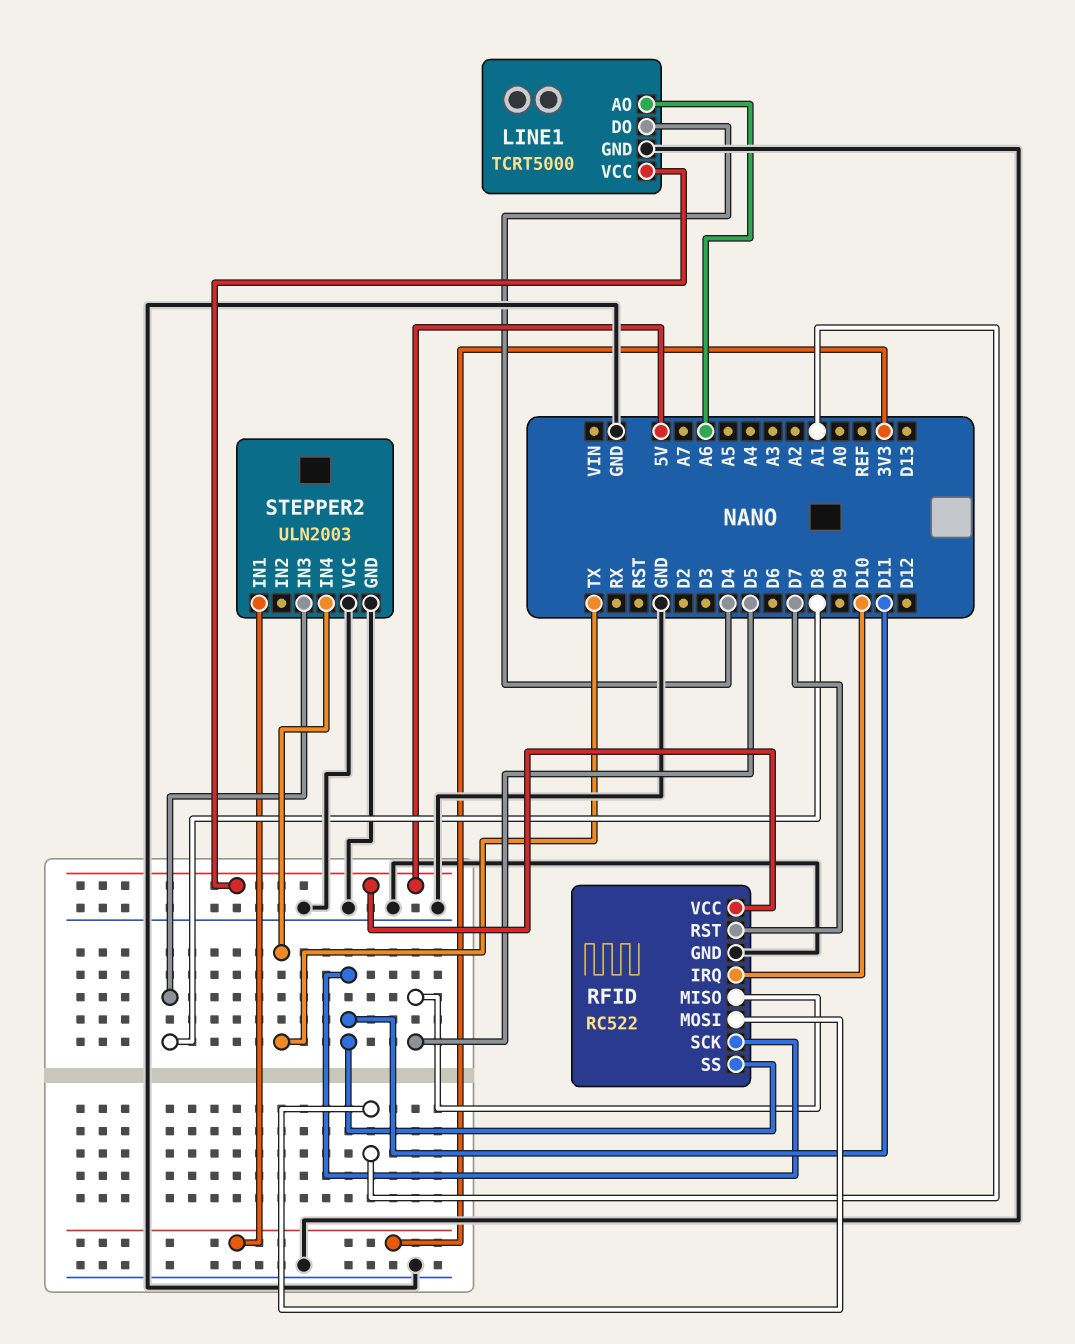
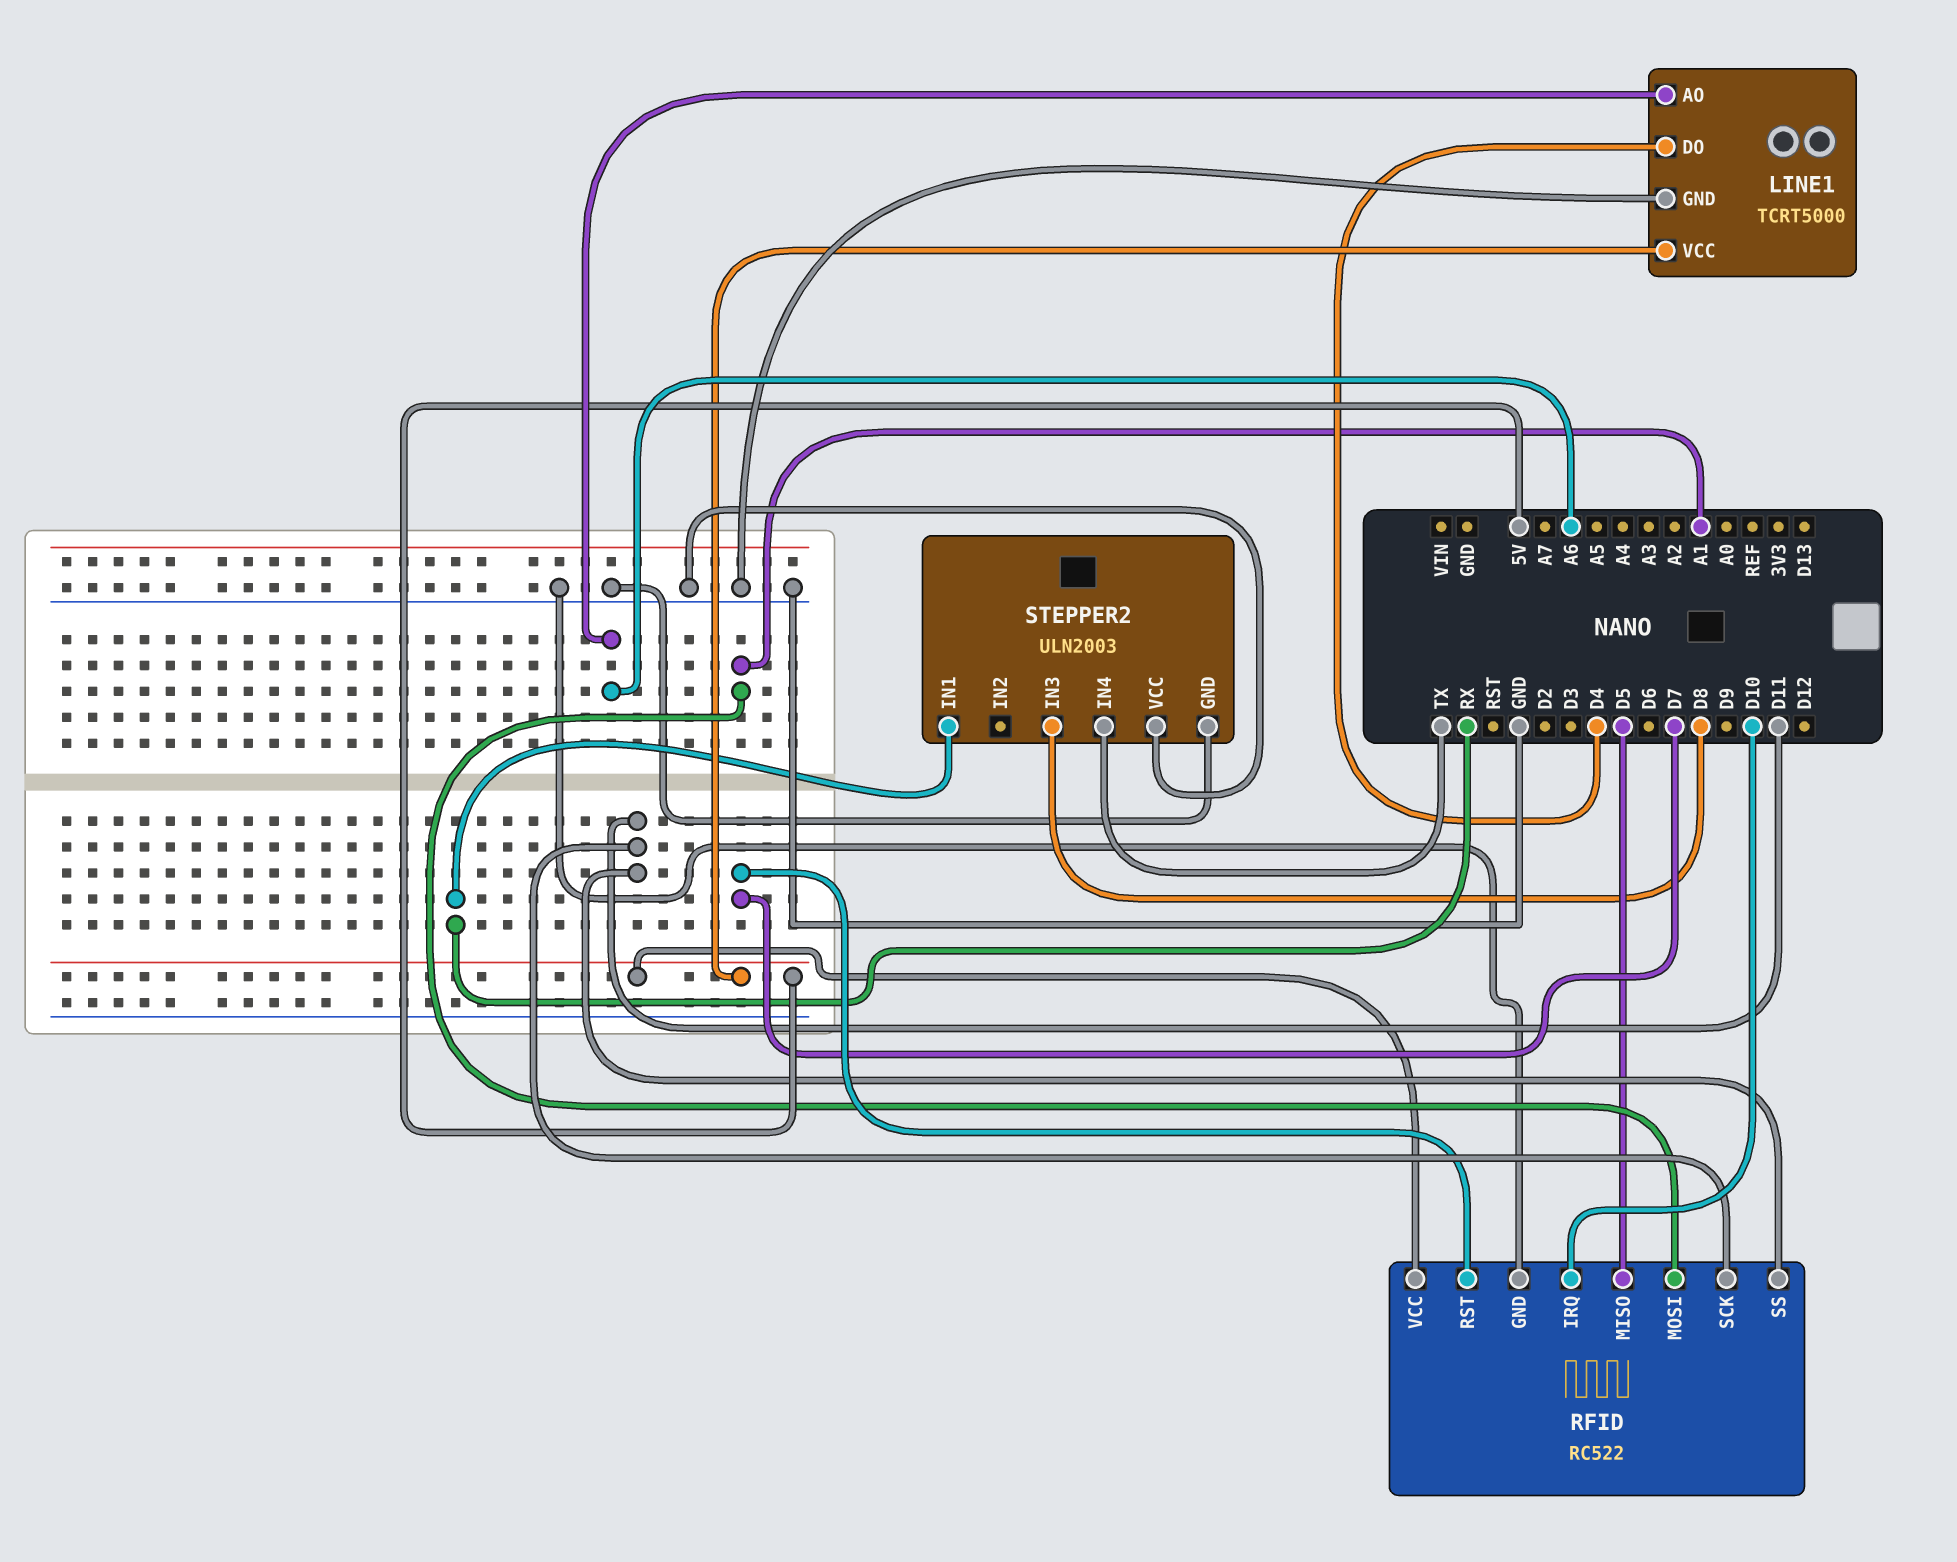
STEPPER2 pin IN1: 3V3 -> RX

